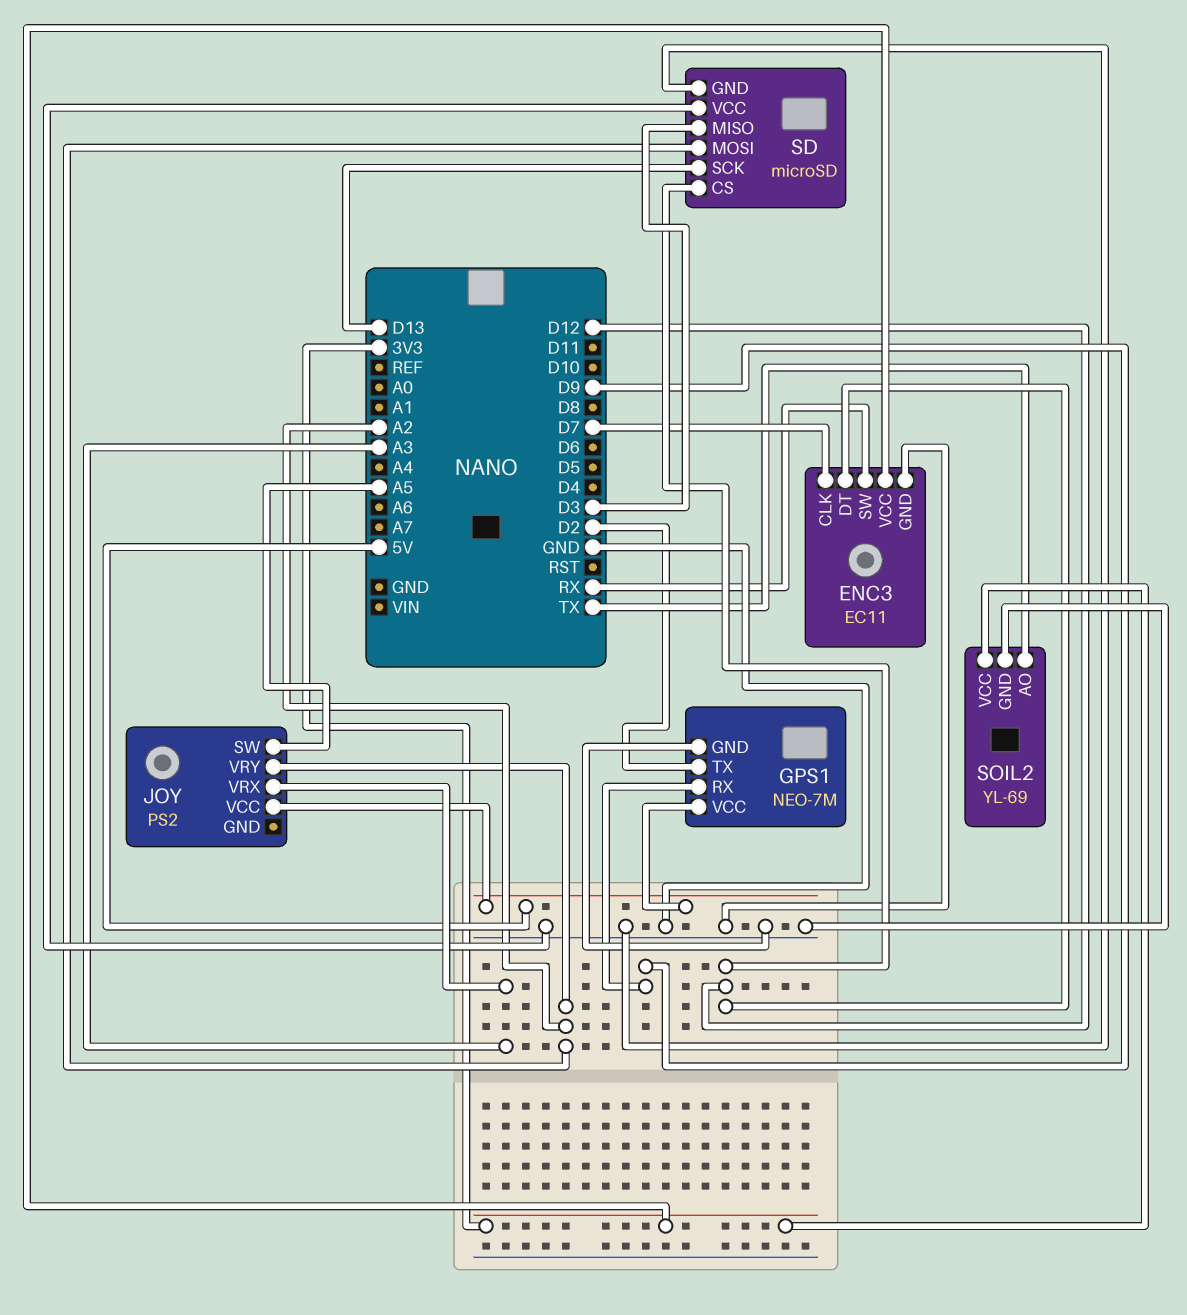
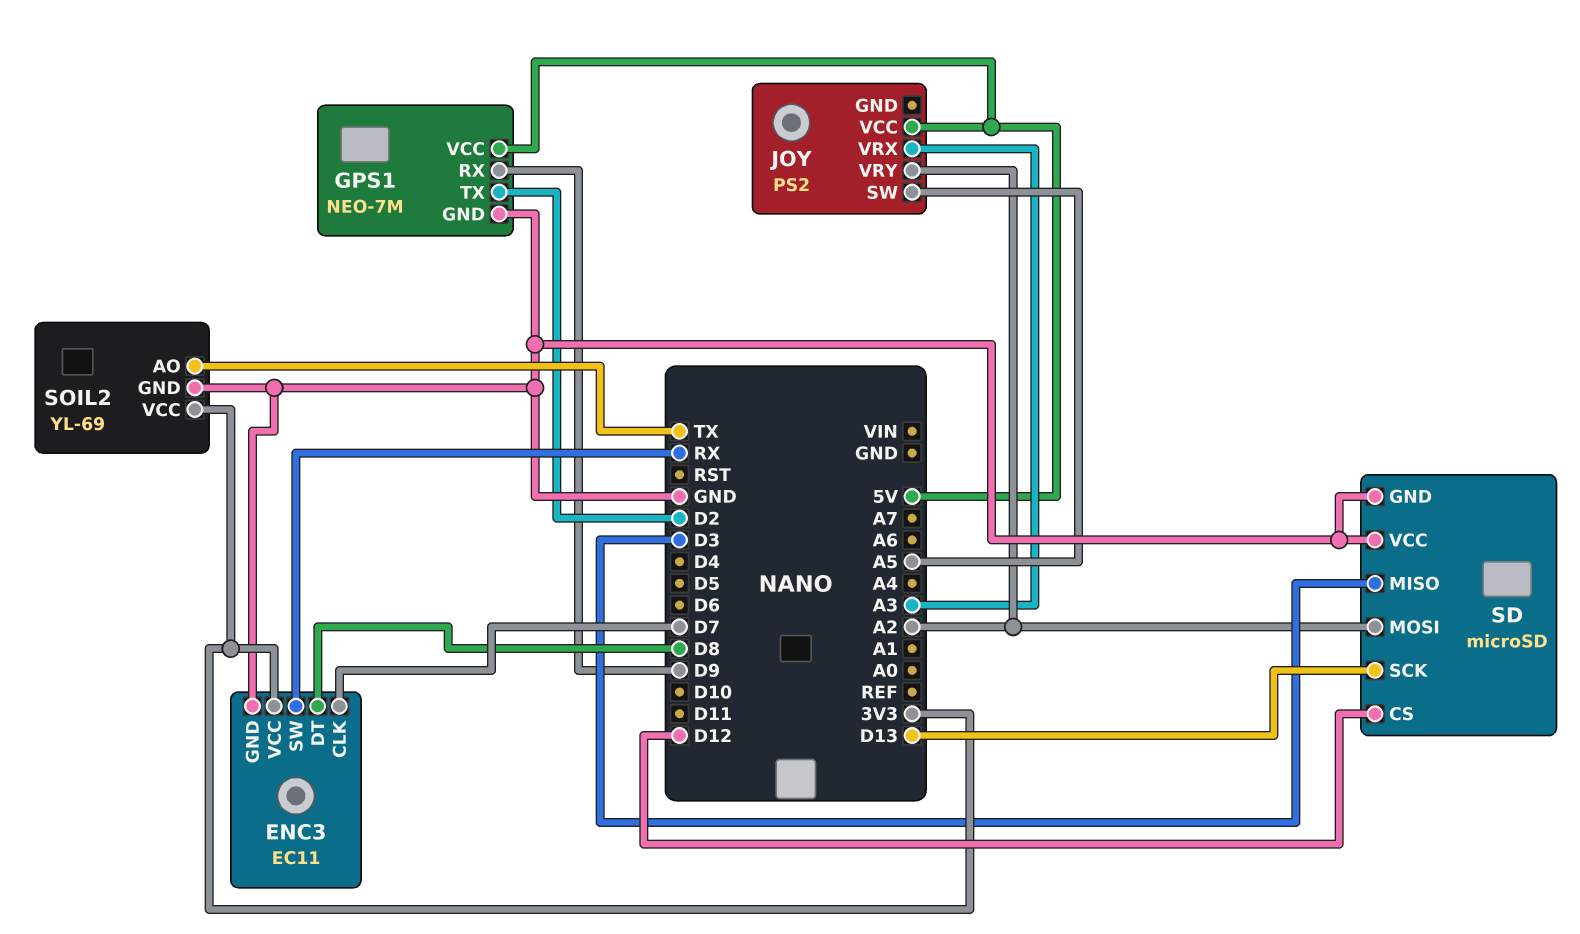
ENC3 pin DT: D12 -> D8

